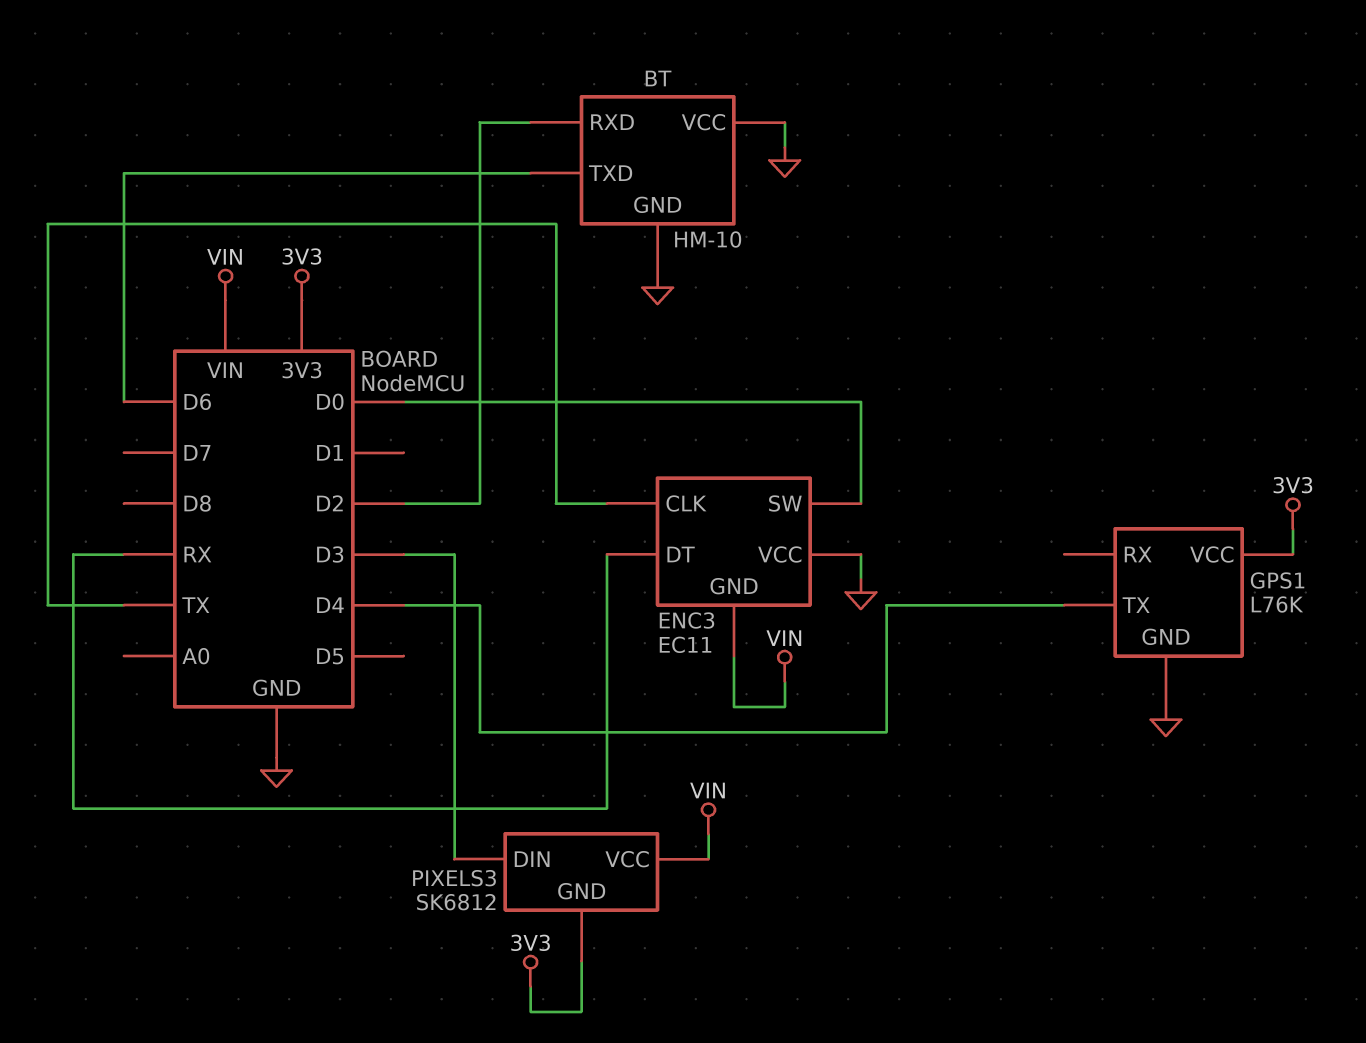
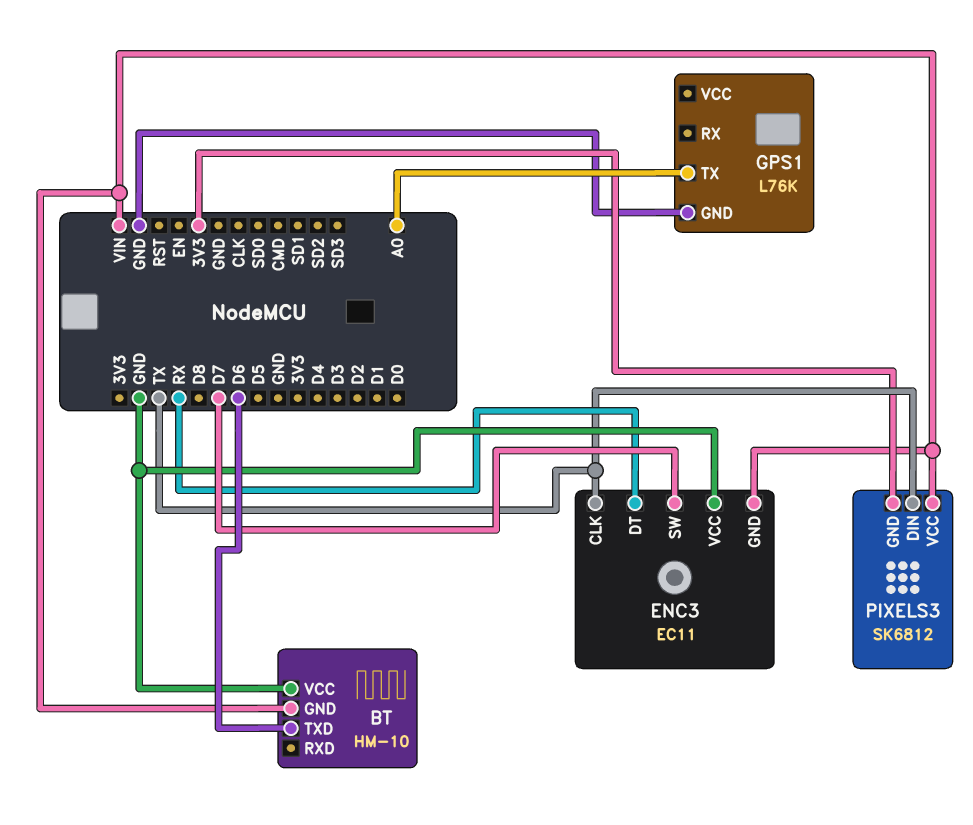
BT pin GND: GND -> VIN
BT pin RXD: D2 -> none
ENC3 pin SW: D0 -> D7
GPS1 pin TX: D4 -> A0
GPS1 pin VCC: 3V3 -> none
PIXELS3 pin DIN: D3 -> TX

